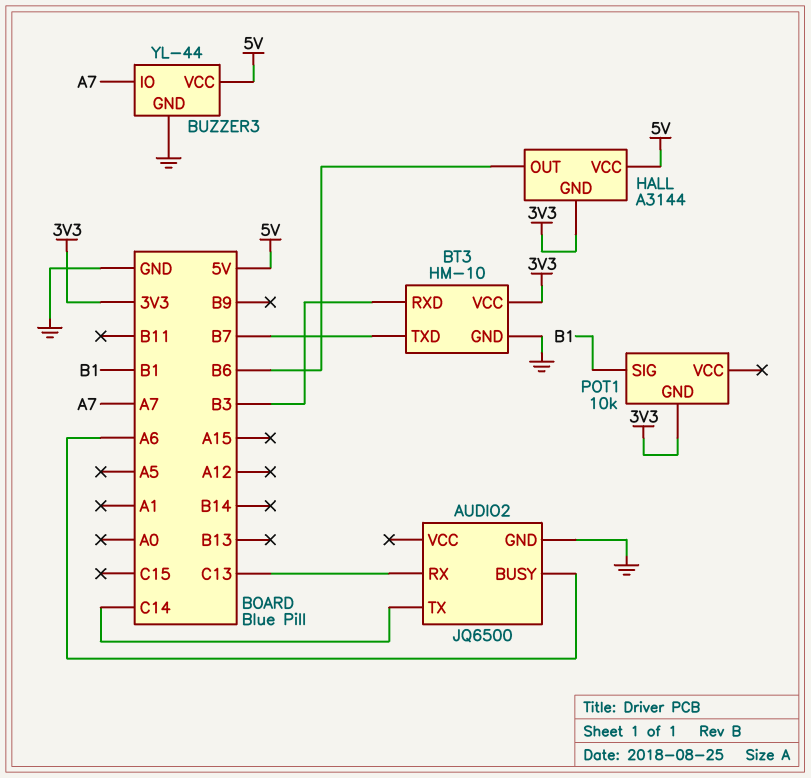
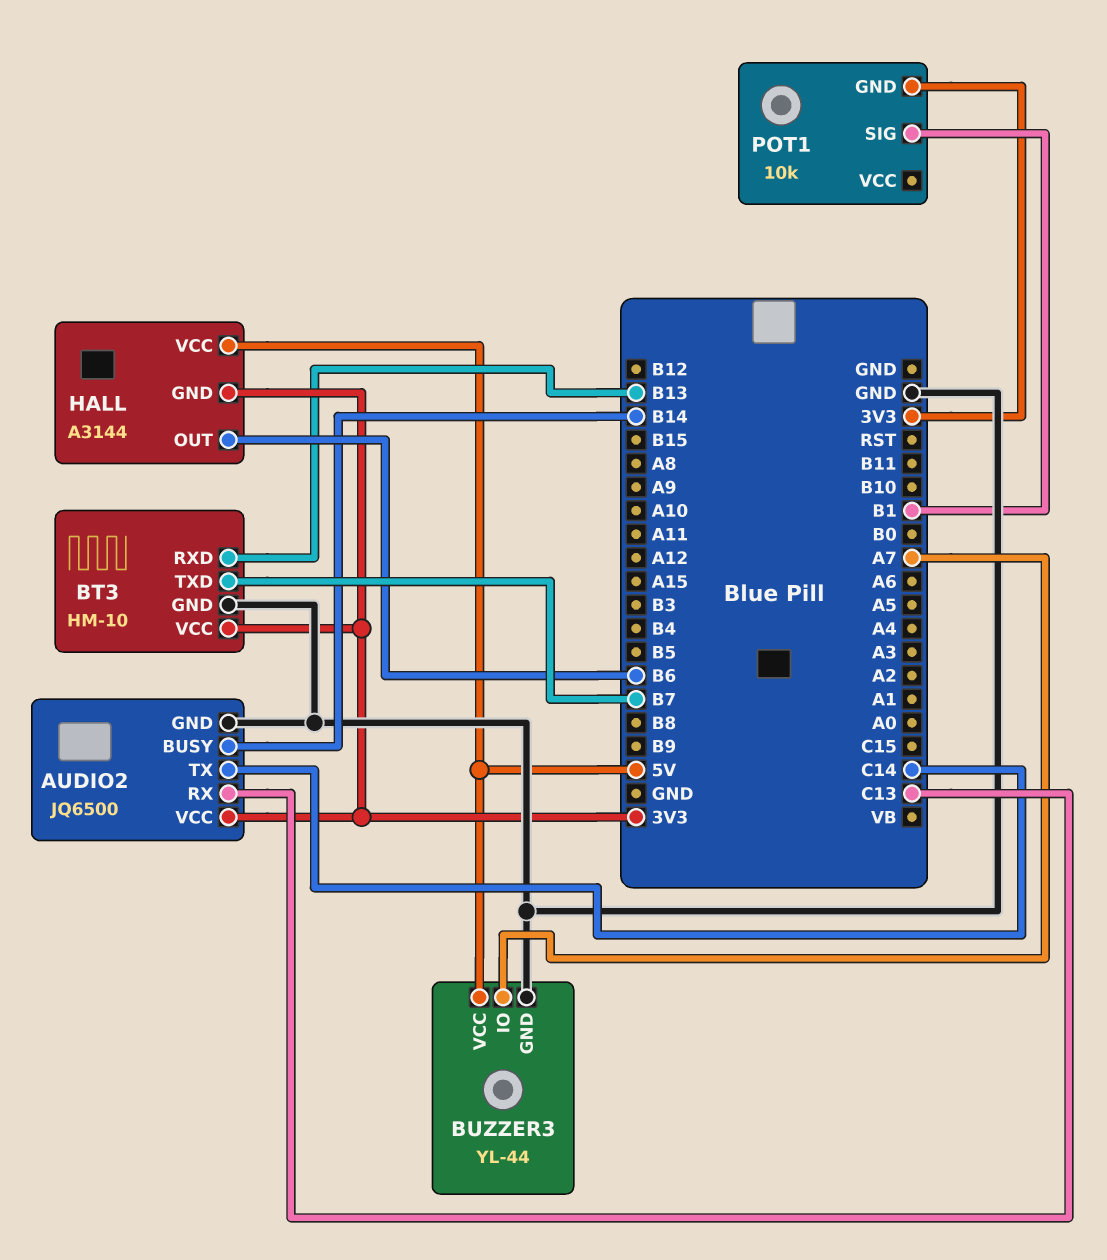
AUDIO2 pin BUSY: A6 -> B14
AUDIO2 pin VCC: none -> 3V3
BT3 pin RXD: B3 -> B13

